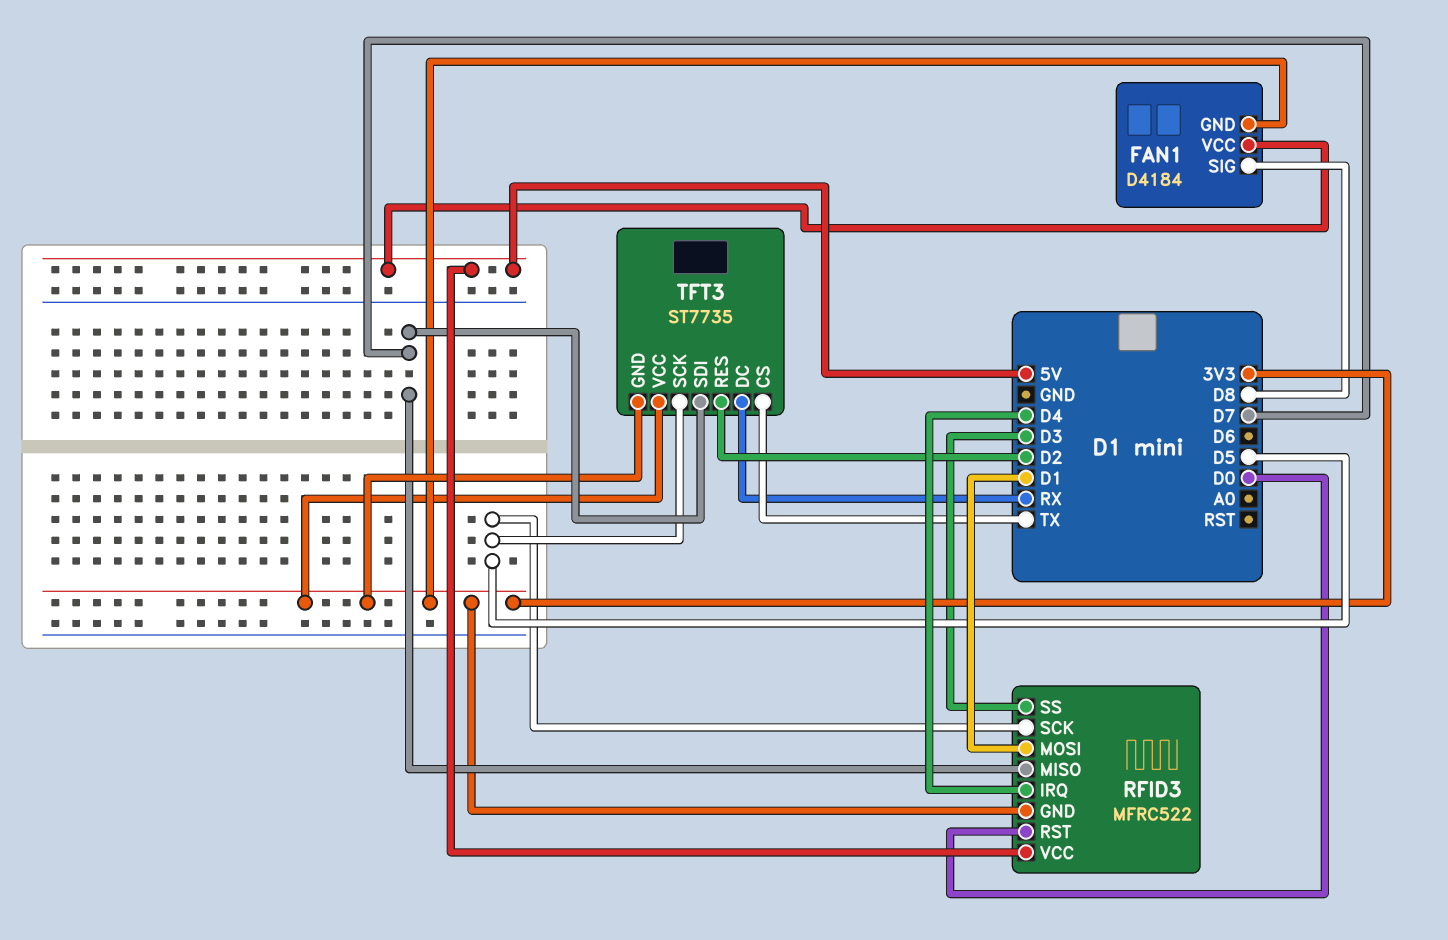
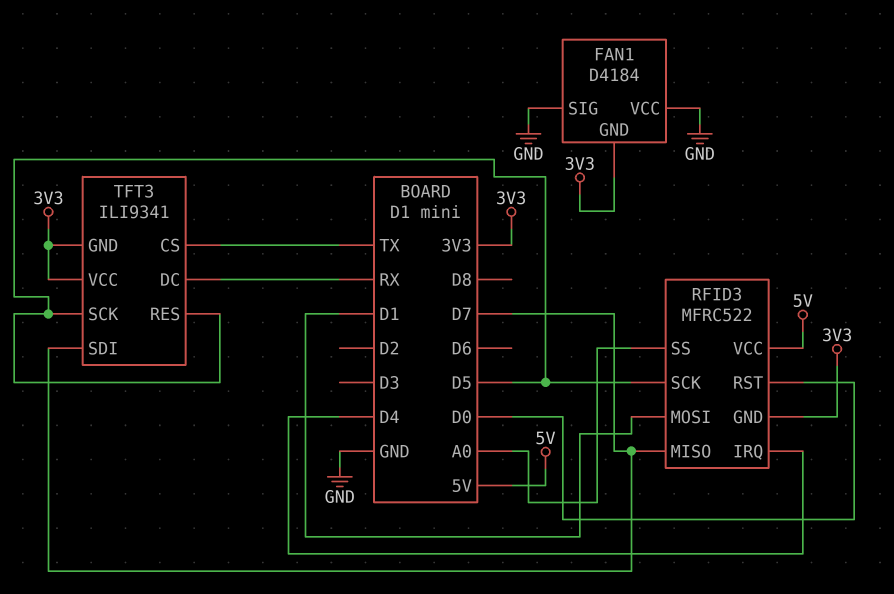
FAN1 pin SIG: D8 -> GND
FAN1 pin VCC: 5V -> GND
RFID3 pin SS: D3 -> A0
TFT3: ST7735 -> ILI9341
TFT3 pin RES: D2 -> D5

